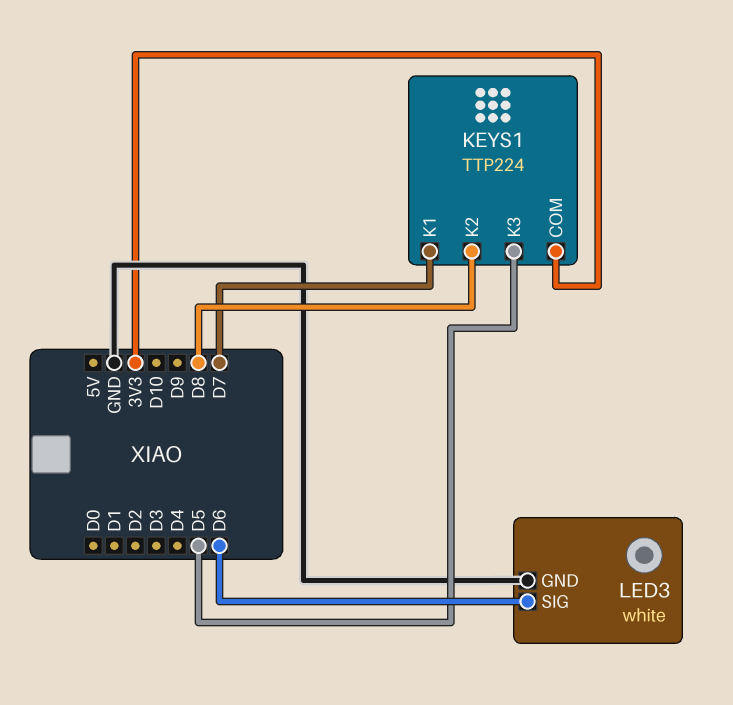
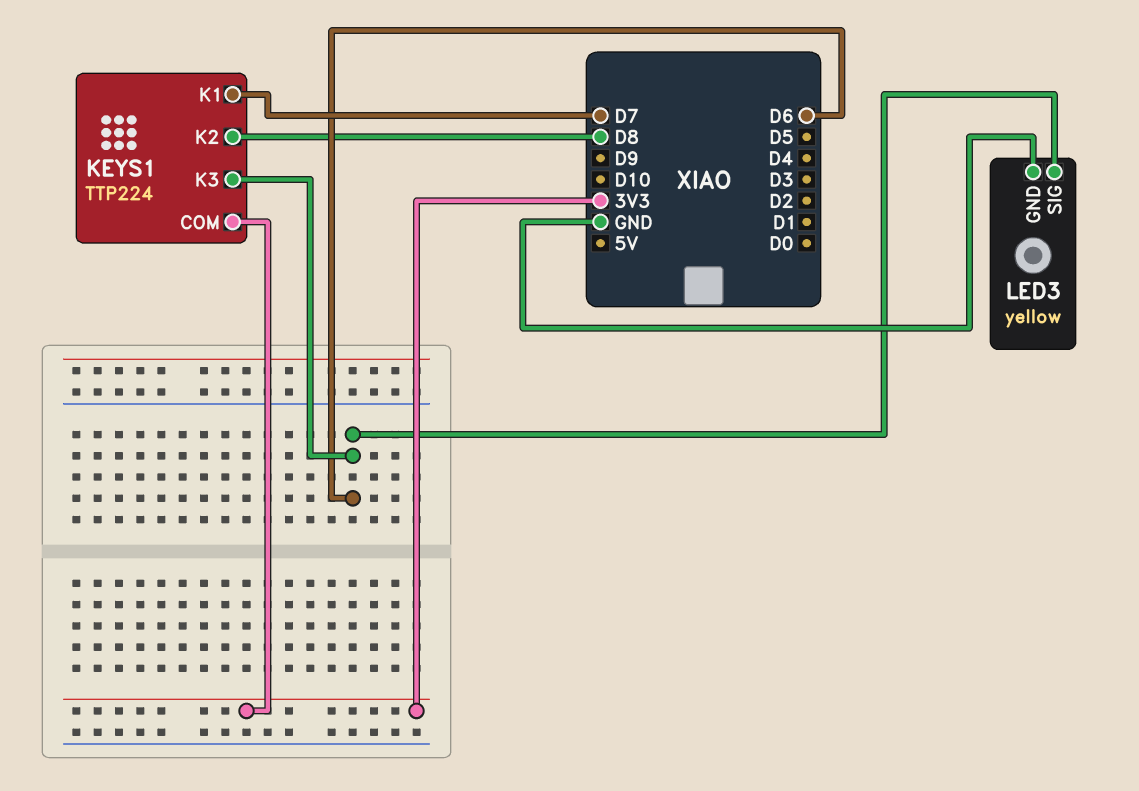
KEYS1 pin K3: D5 -> D6
LED3: white -> yellow

